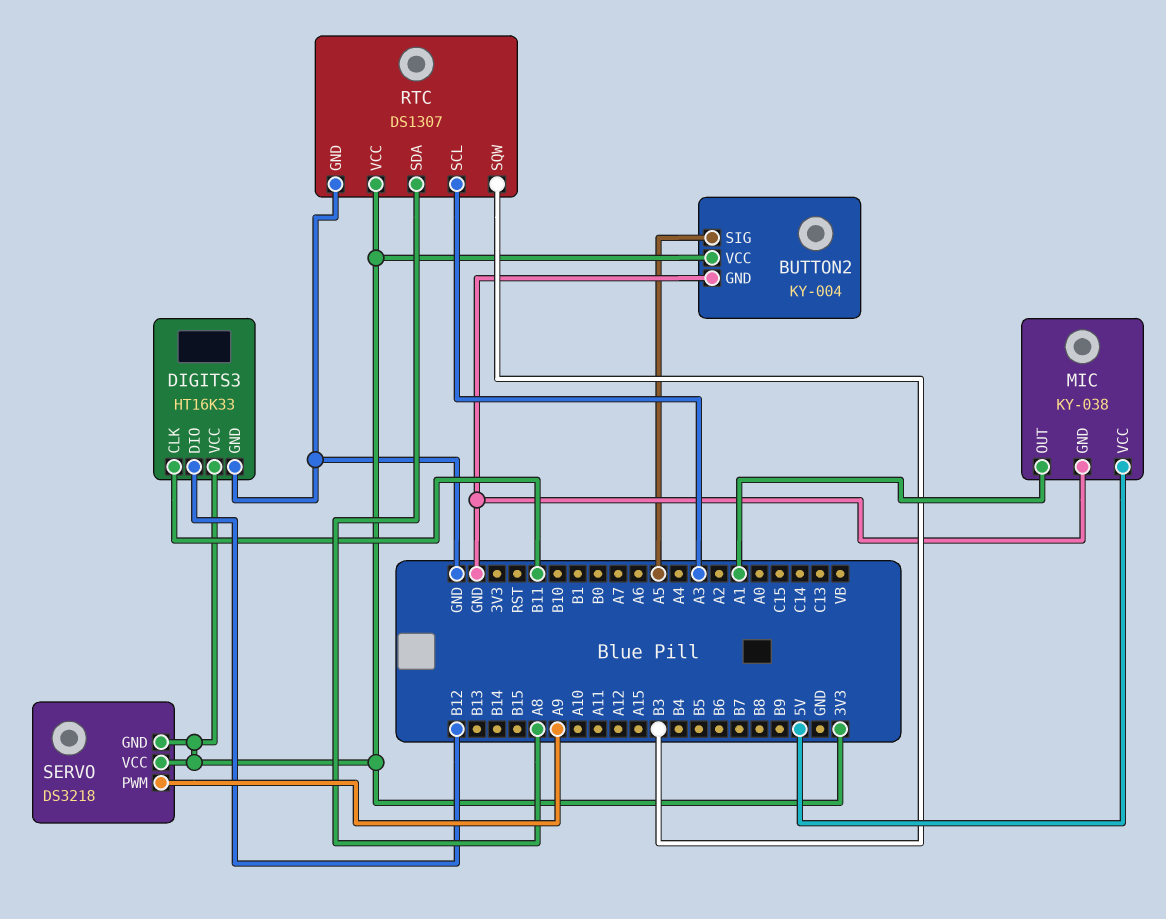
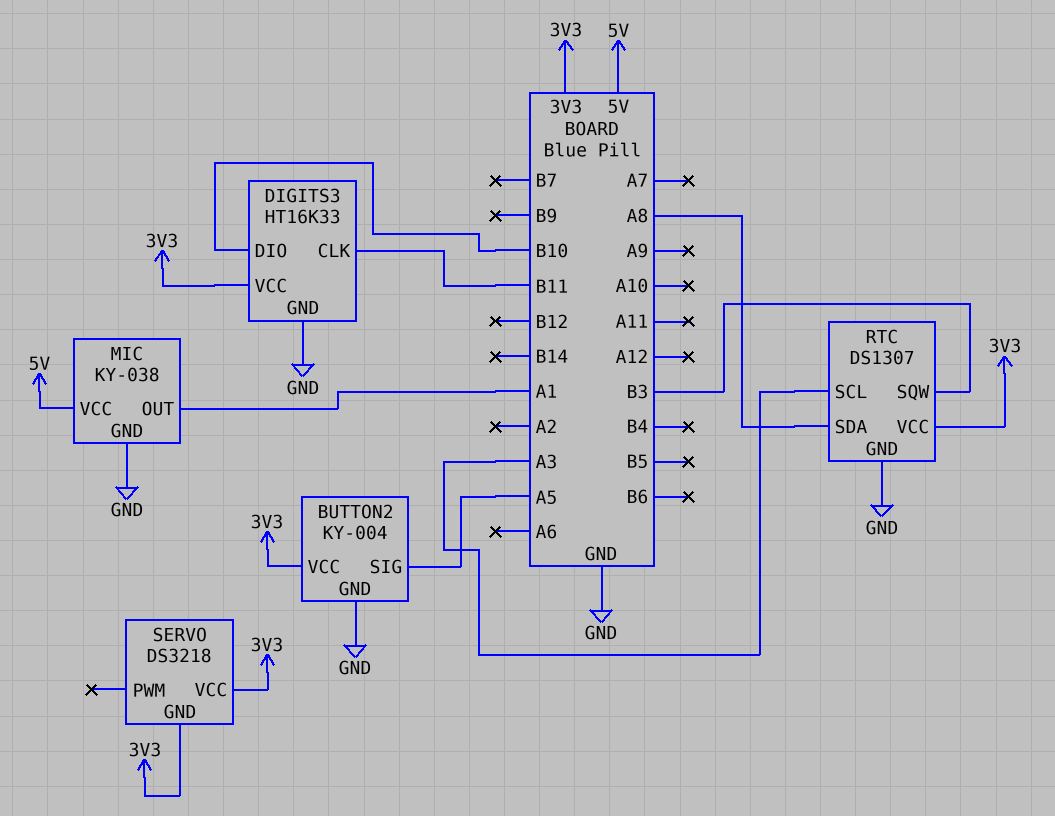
DIGITS3 pin DIO: B12 -> B10
SERVO pin PWM: A9 -> none

